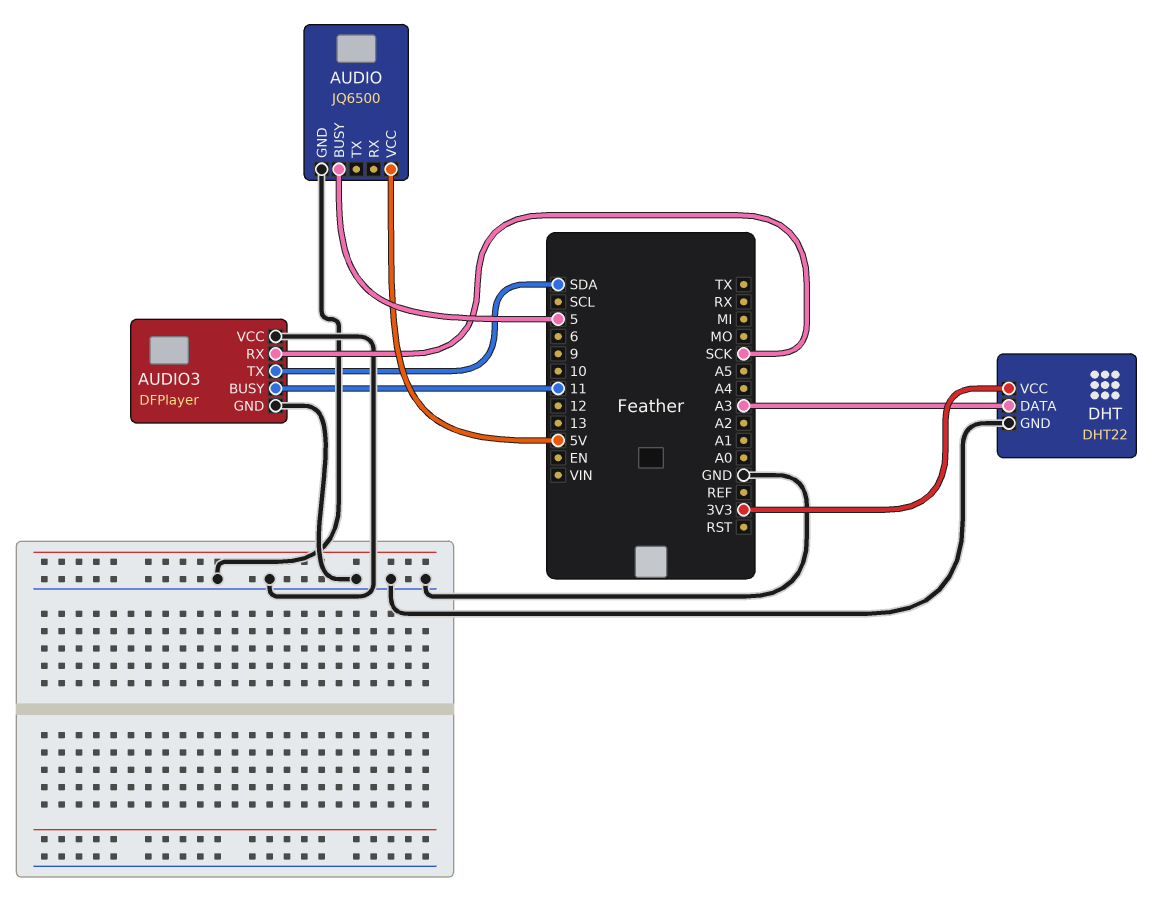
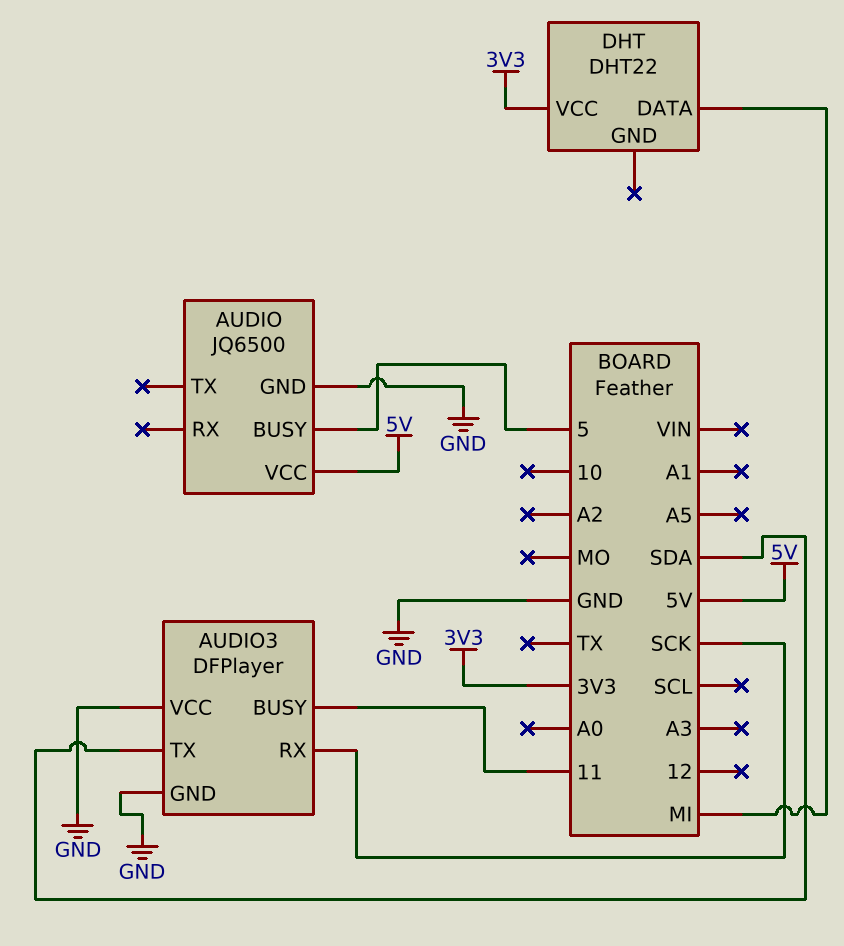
DHT pin DATA: A3 -> MI
DHT pin GND: GND -> none

